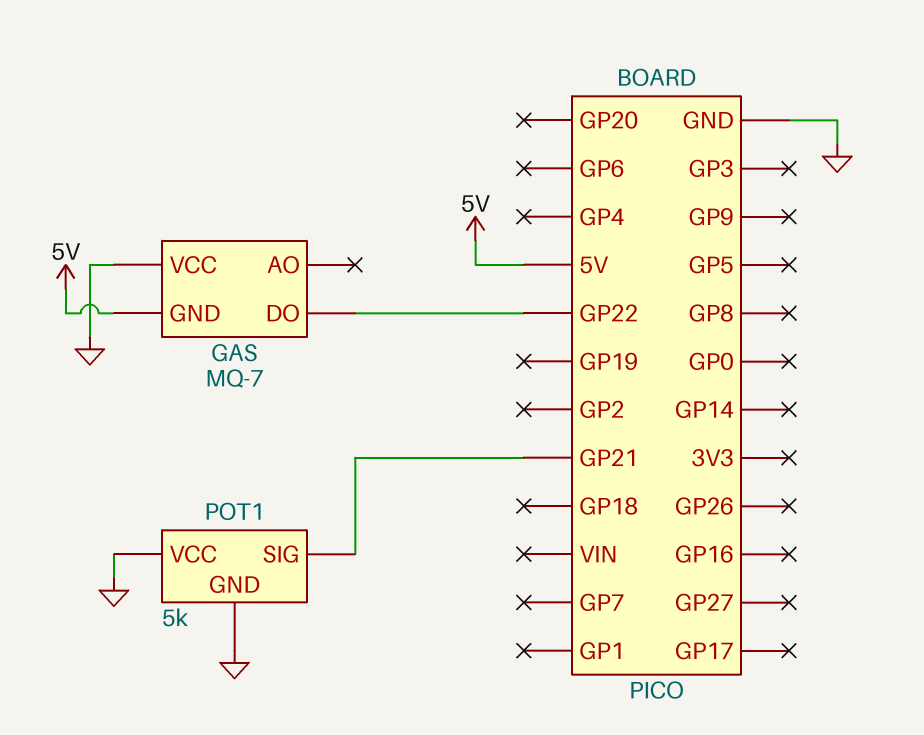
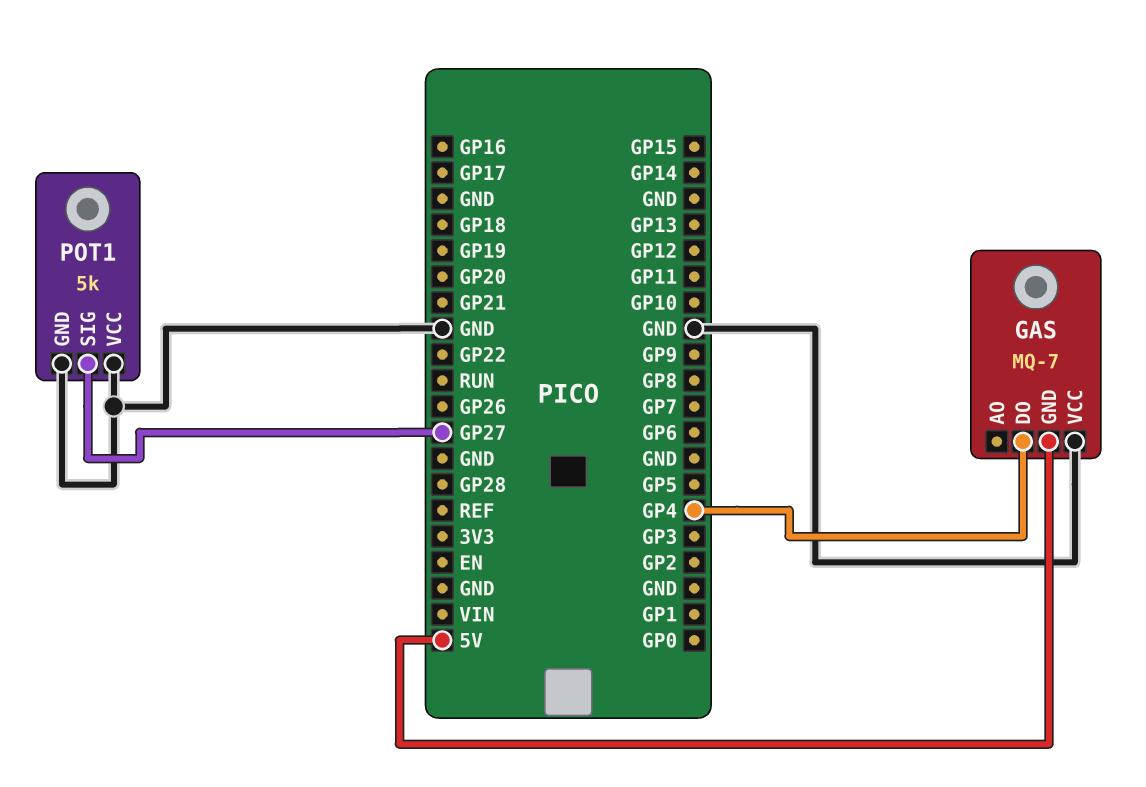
GAS pin DO: GP22 -> GP4
POT1 pin SIG: GP21 -> GP27

